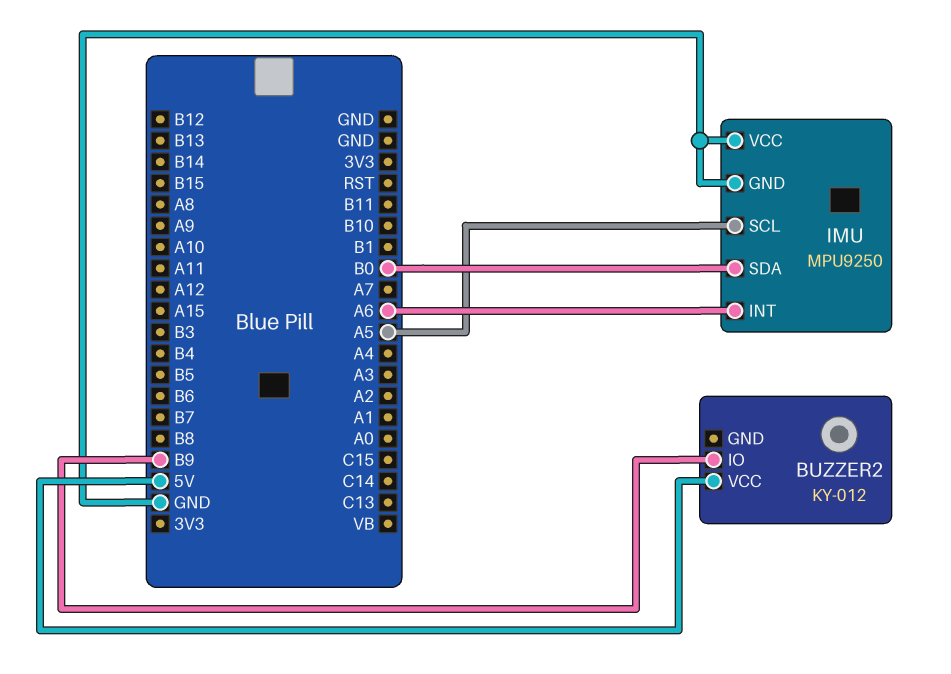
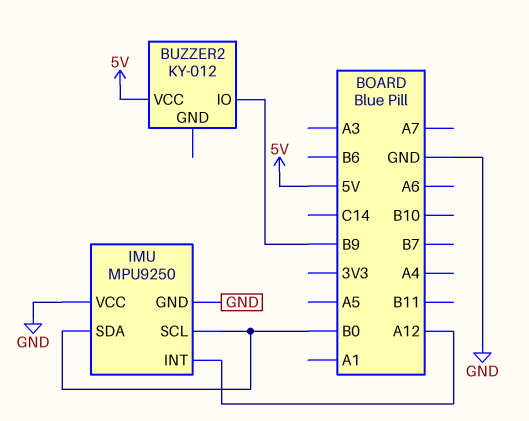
IMU pin INT: A6 -> A12
IMU pin SCL: A5 -> B0

